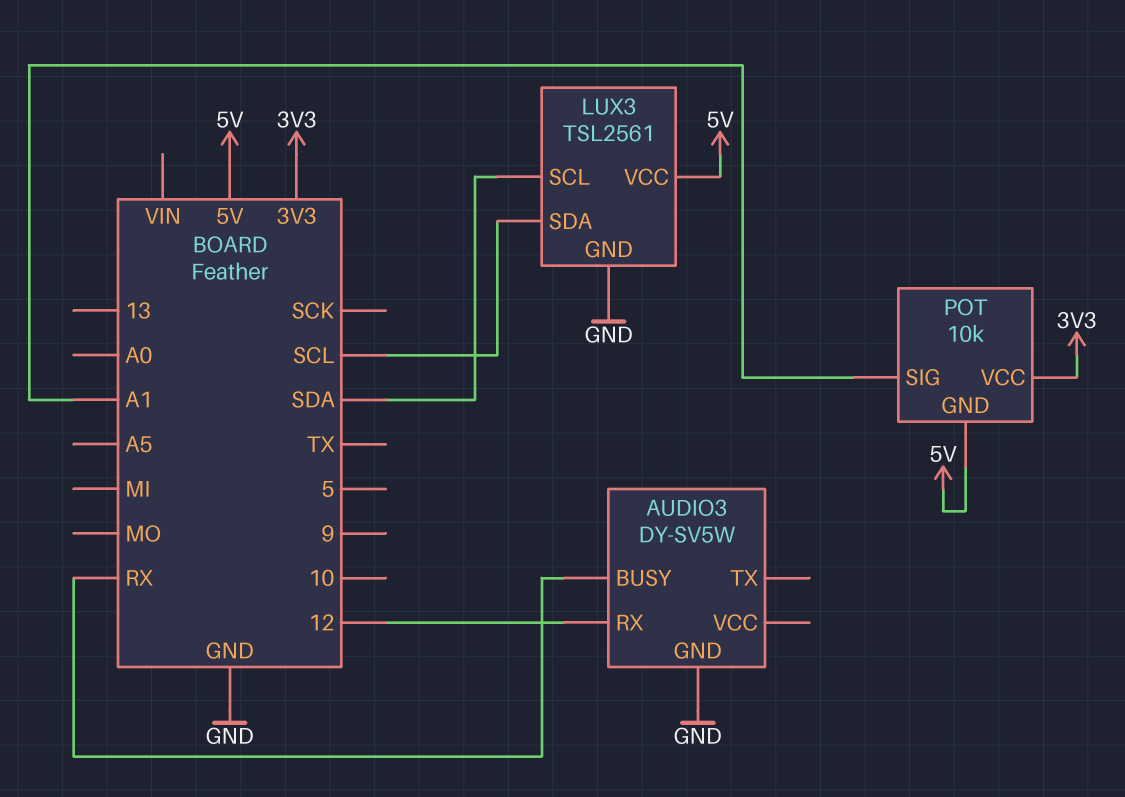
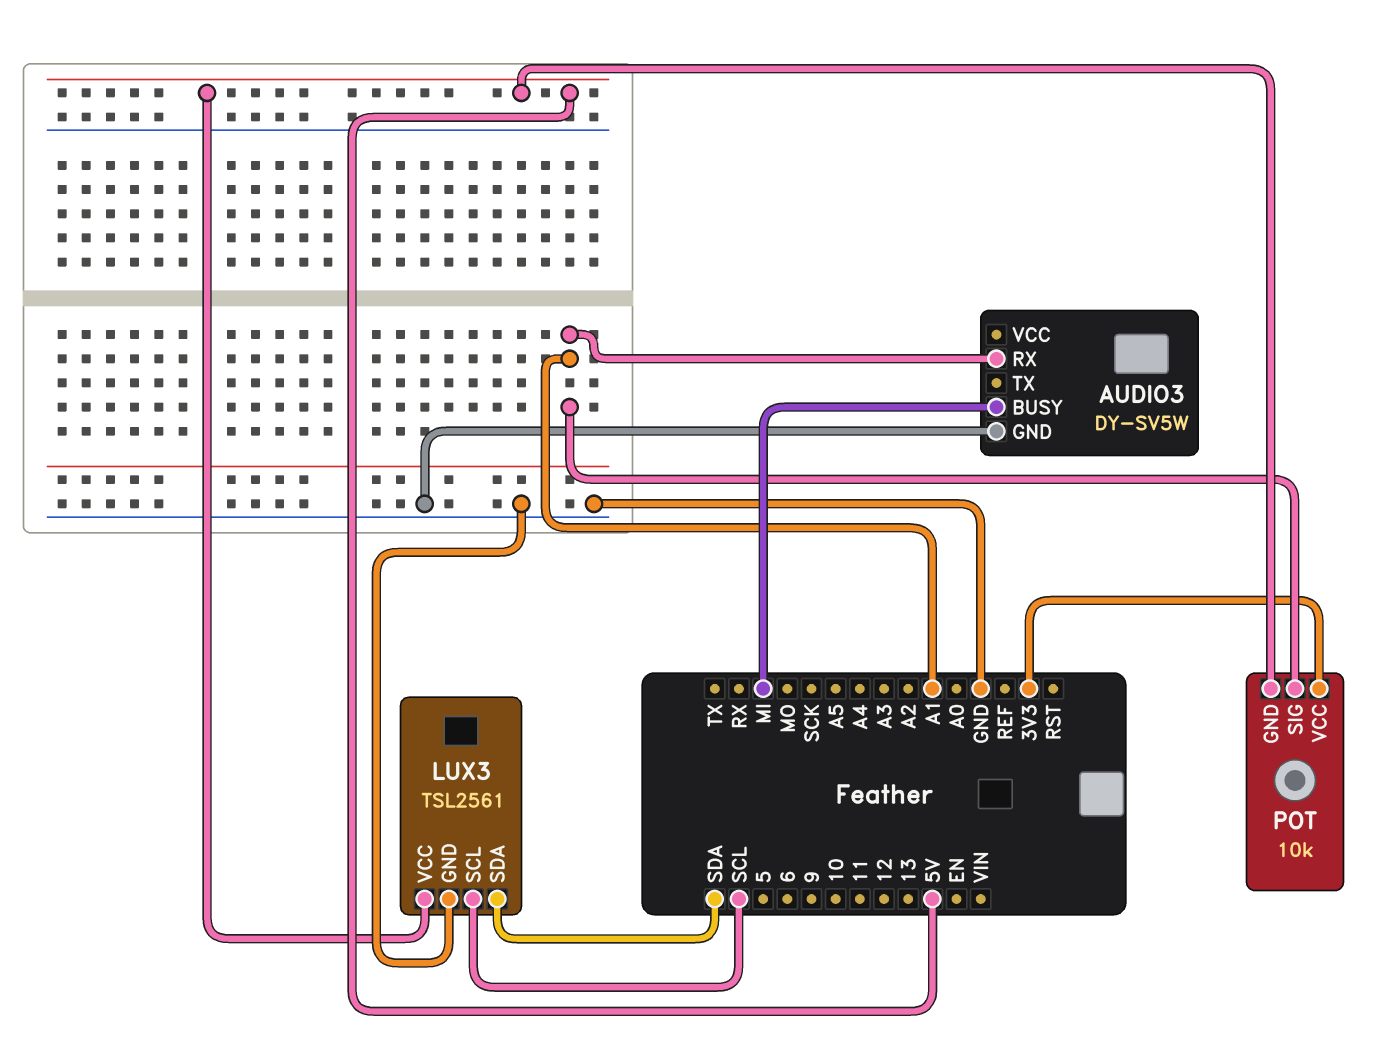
AUDIO3 pin BUSY: RX -> MI
AUDIO3 pin RX: 12 -> A1
LUX3 pin SCL: SDA -> SCL
LUX3 pin SDA: SCL -> SDA

